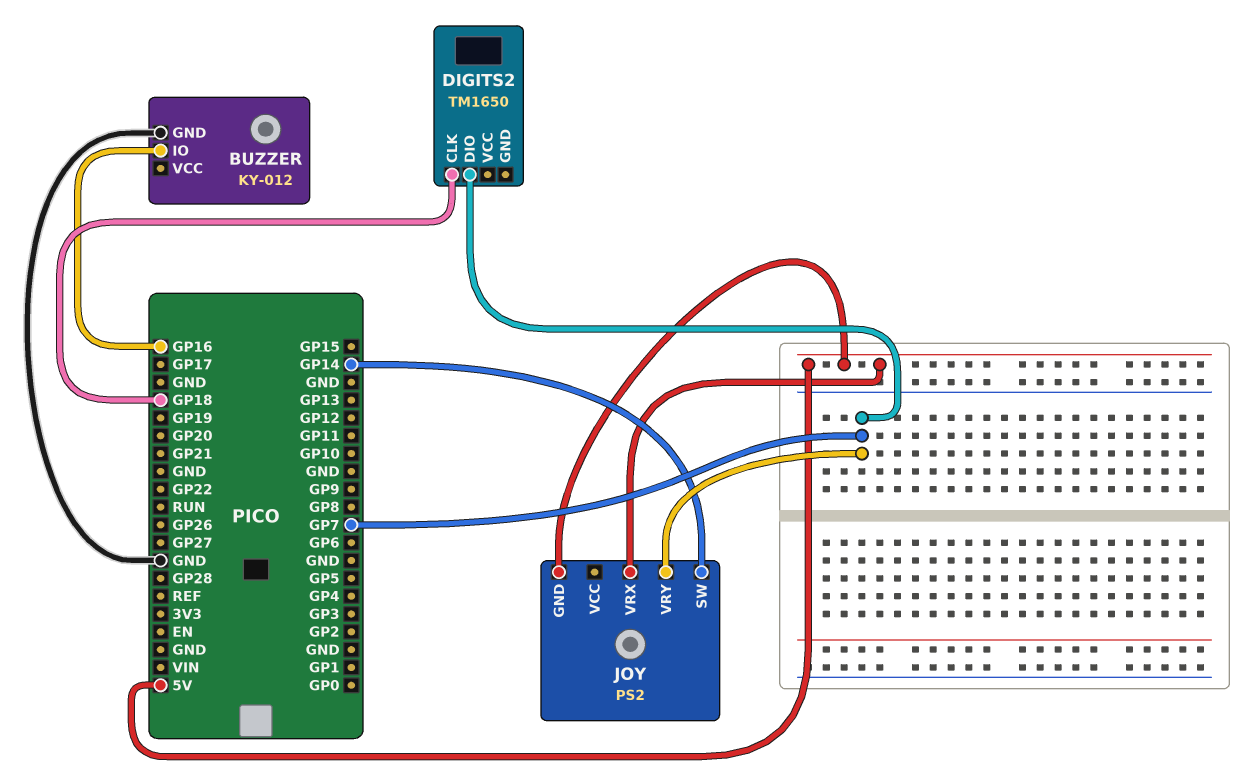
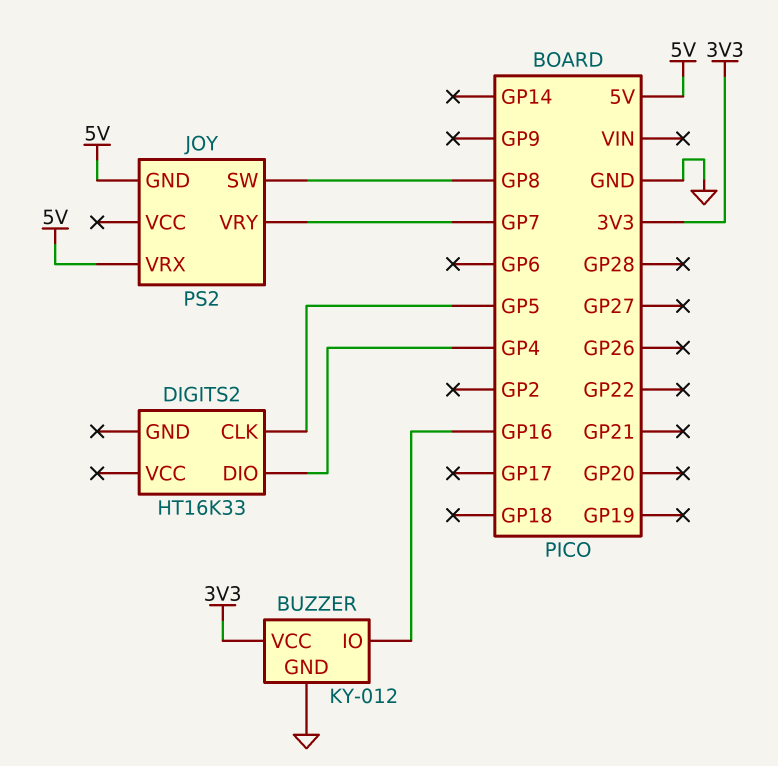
BUZZER pin VCC: none -> 3V3
DIGITS2: TM1650 -> HT16K33
DIGITS2 pin CLK: GP18 -> GP5
DIGITS2 pin DIO: GP7 -> GP4
JOY pin SW: GP14 -> GP8

